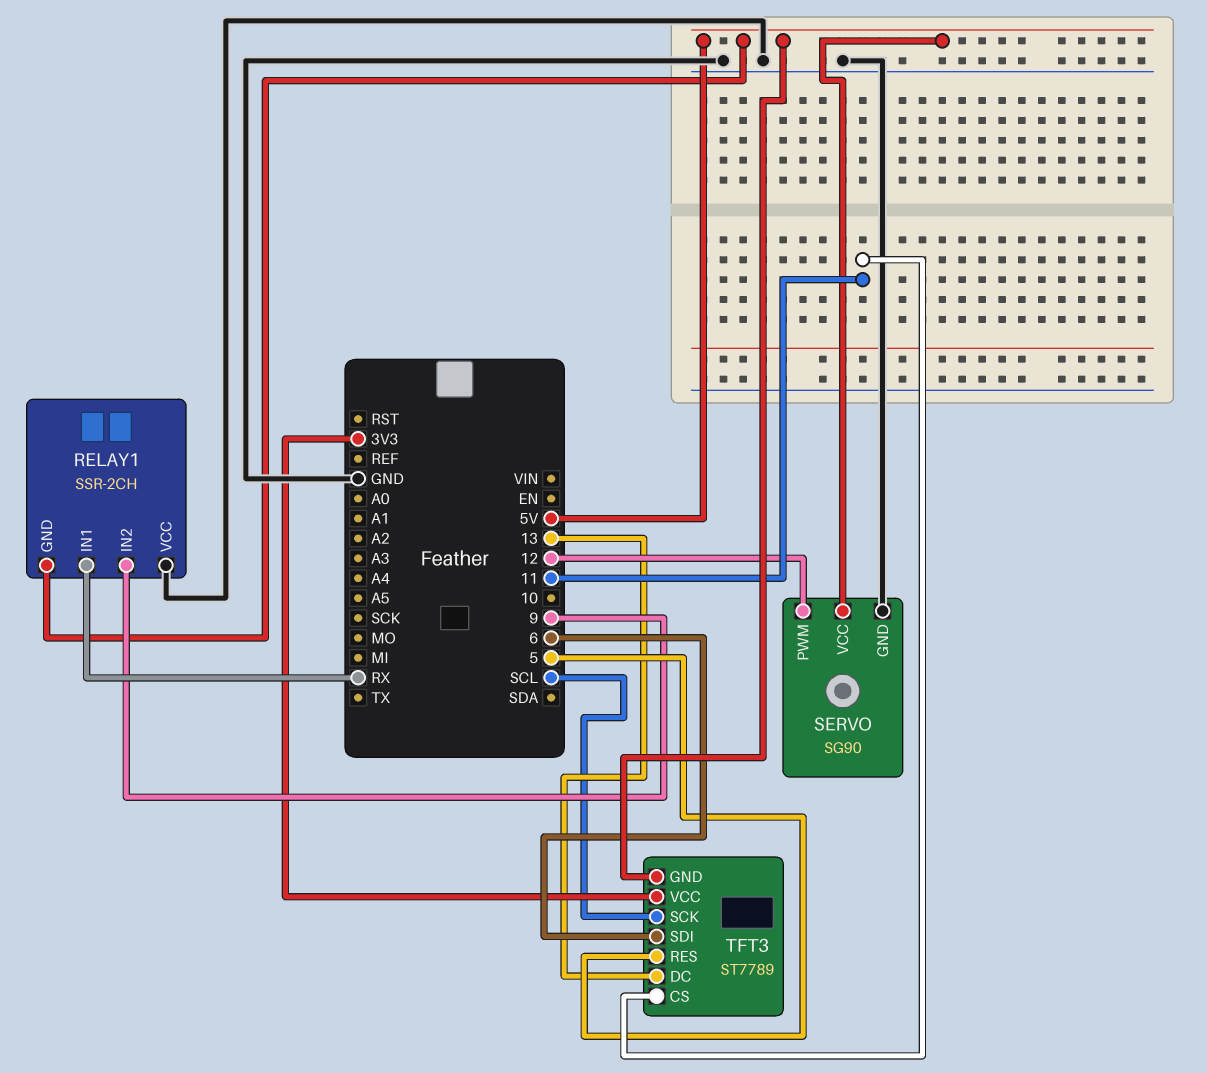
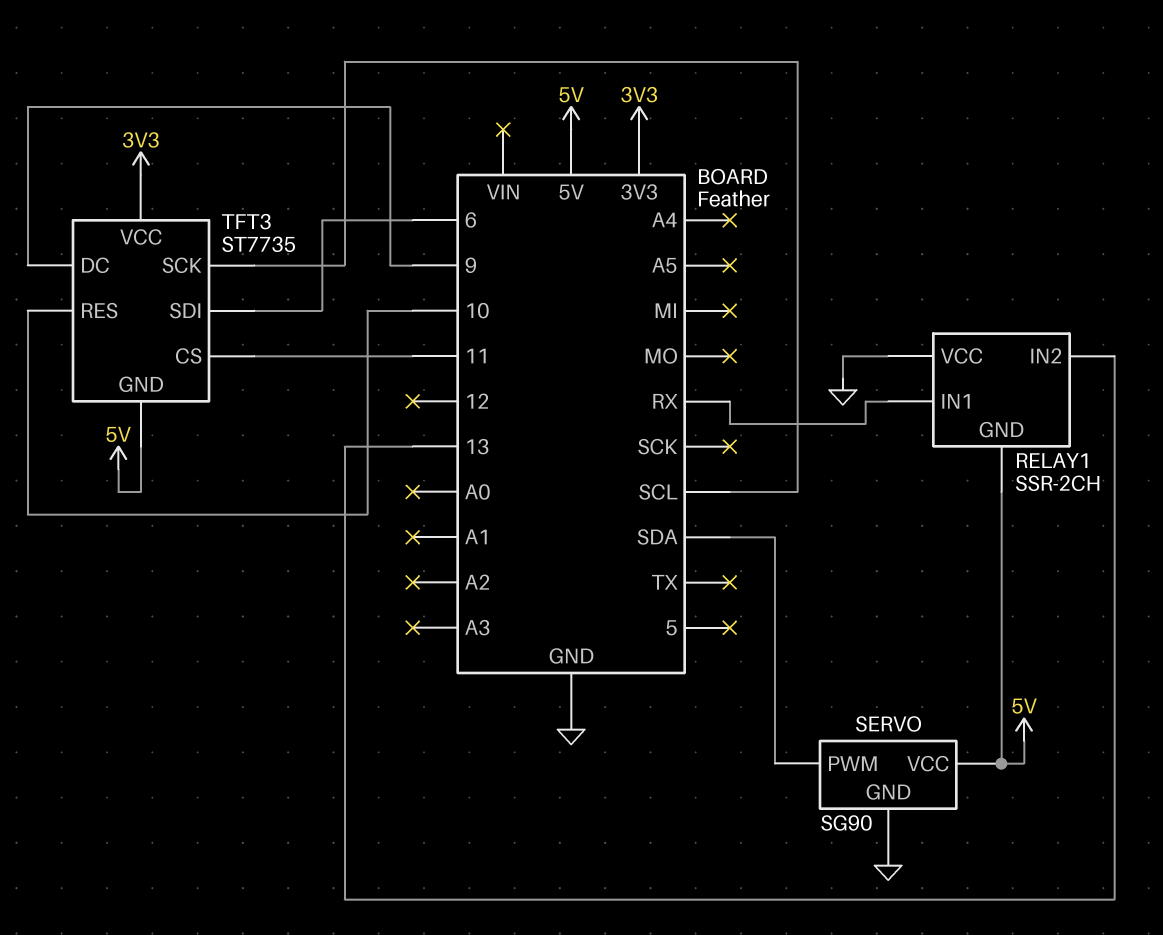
RELAY1 pin IN2: 9 -> 13
SERVO pin PWM: 12 -> SDA
TFT3: ST7789 -> ST7735
TFT3 pin DC: 13 -> 9
TFT3 pin RES: 5 -> 10

